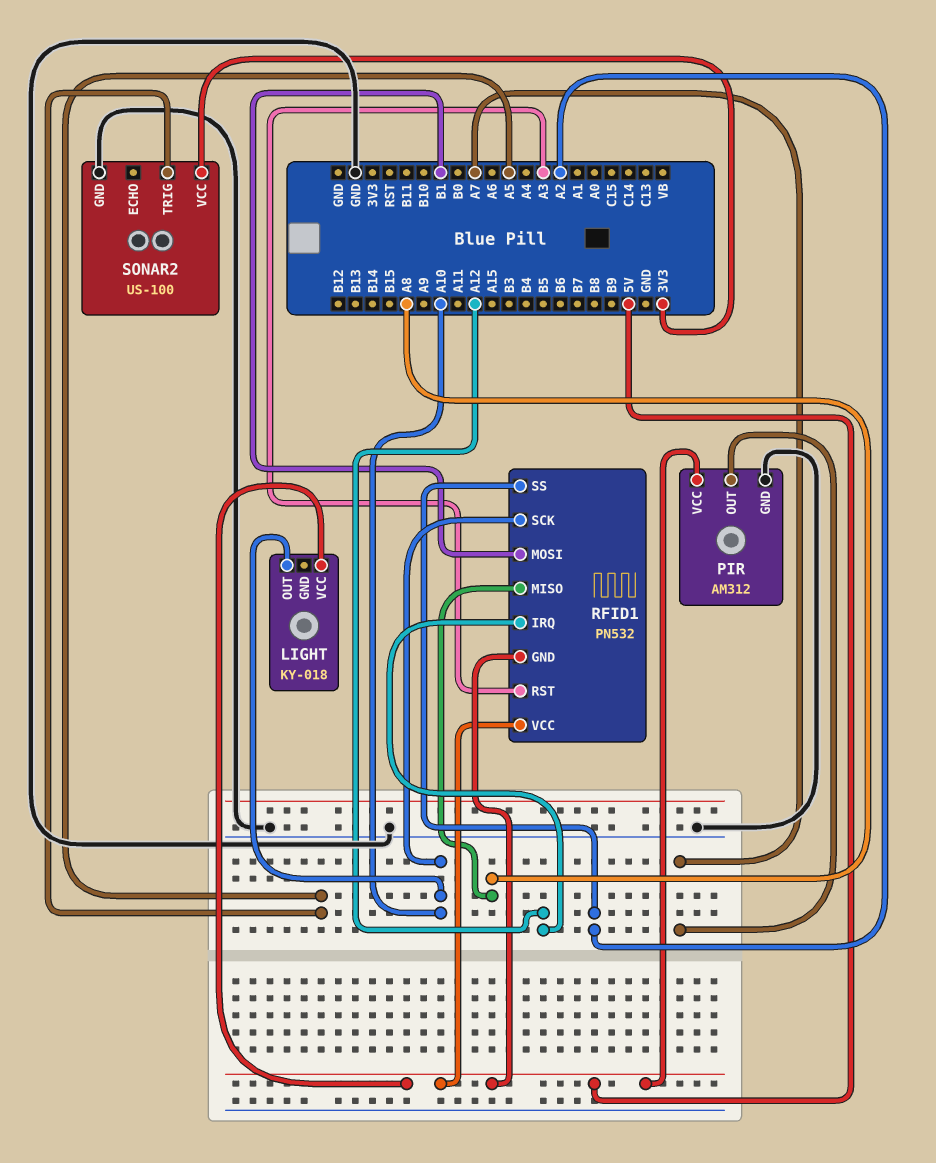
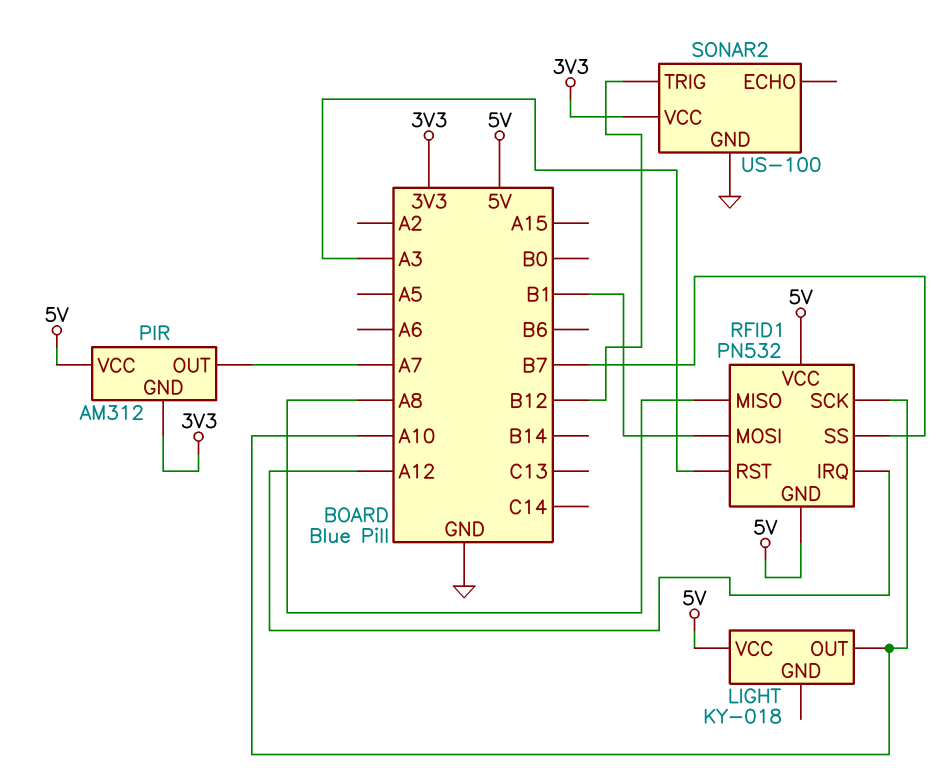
PIR pin GND: GND -> 3V3
RFID1 pin SS: A2 -> B7
SONAR2 pin TRIG: A5 -> B12

